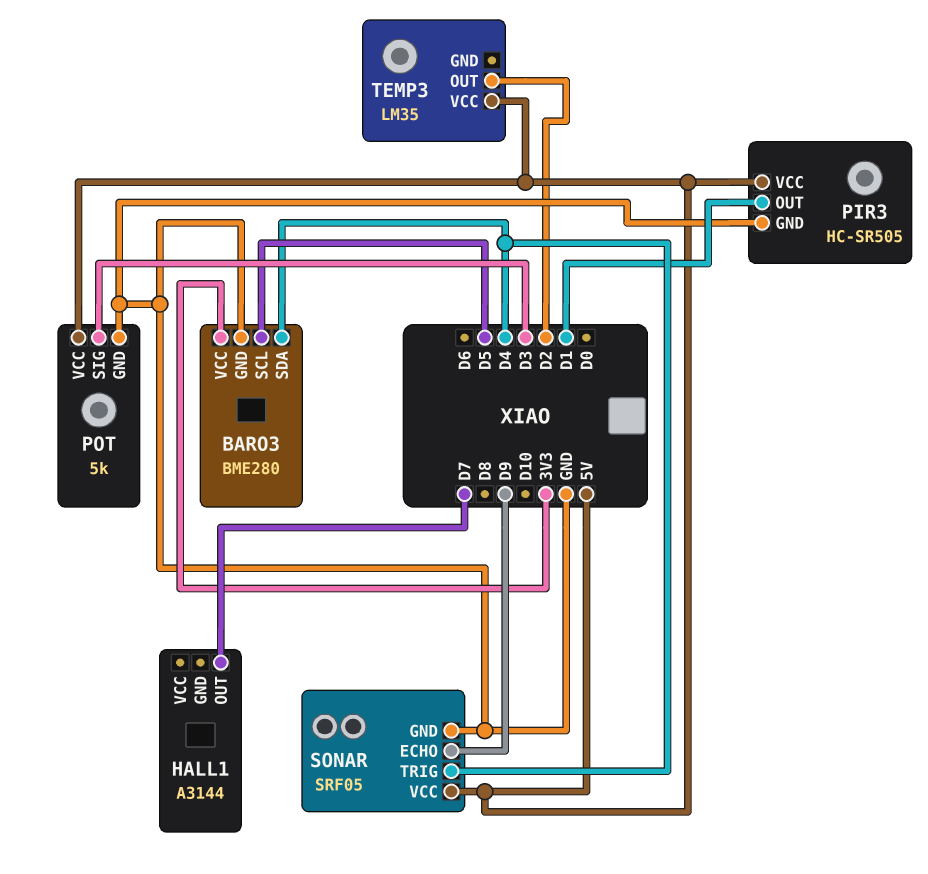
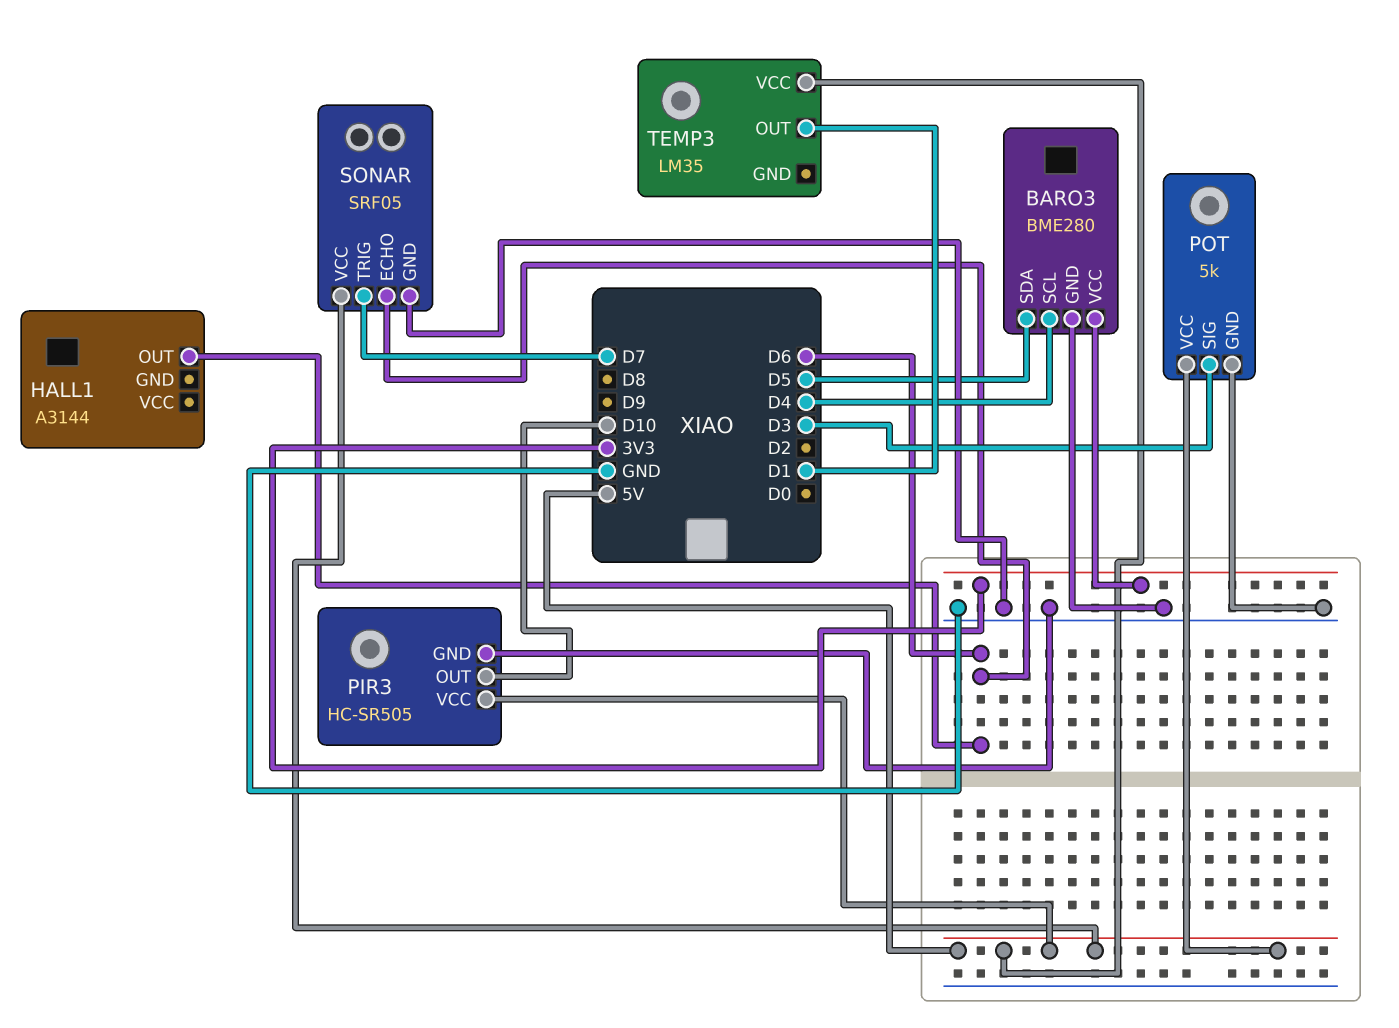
BARO3 pin SCL: D5 -> D4
BARO3 pin SDA: D4 -> D5
HALL1 pin OUT: D7 -> D6
PIR3 pin OUT: D1 -> D10
SONAR pin ECHO: D9 -> D6
SONAR pin TRIG: D4 -> D7
TEMP3 pin OUT: D2 -> D1

